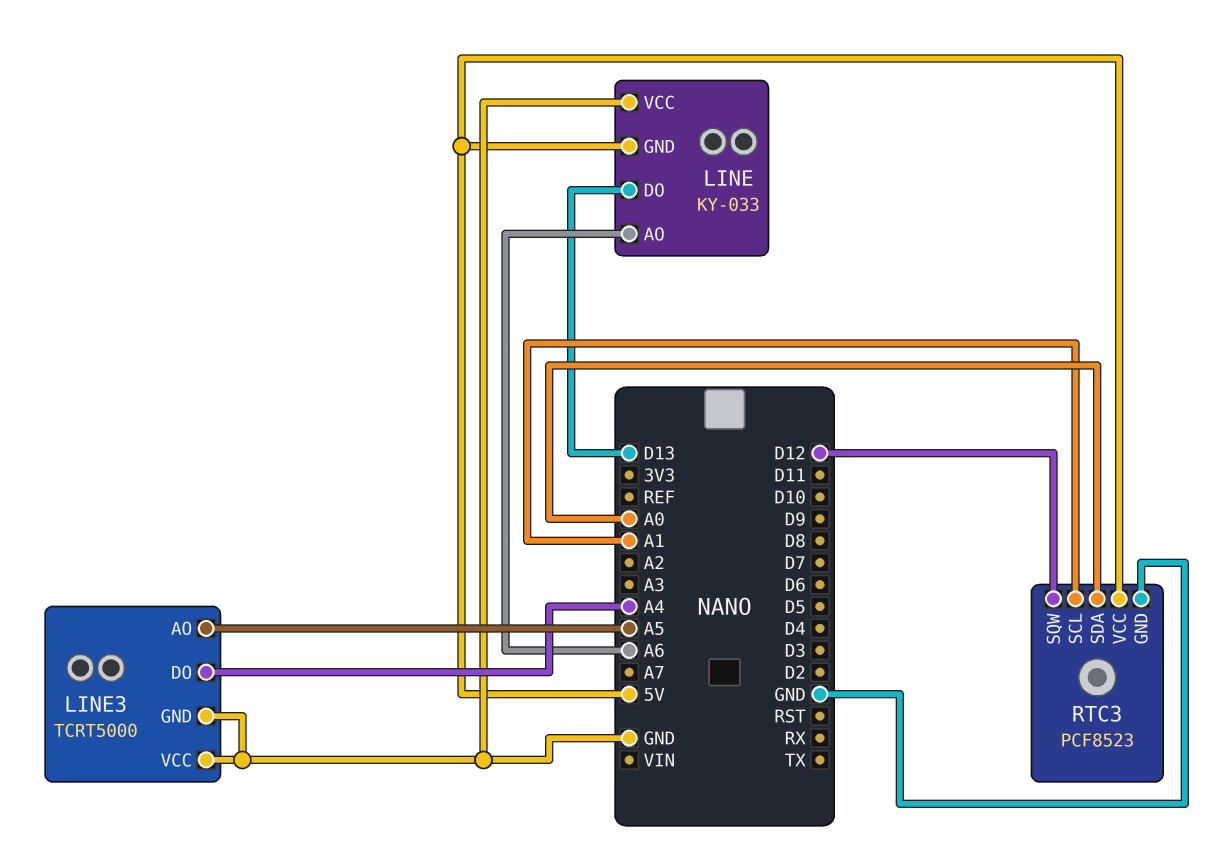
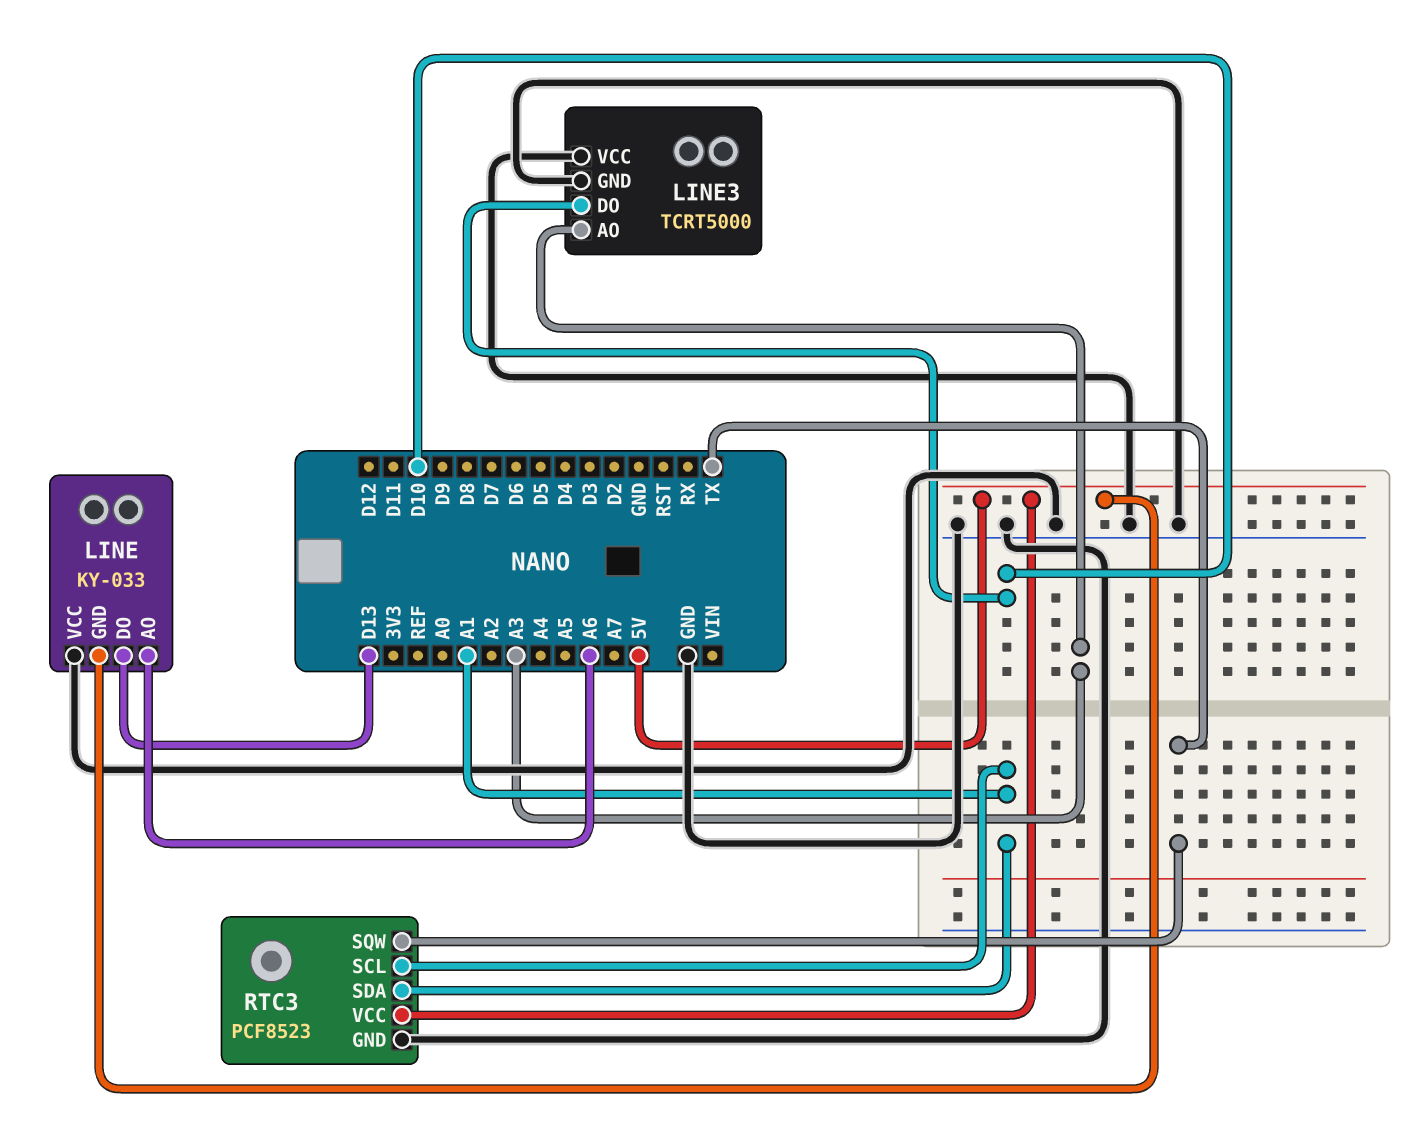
LINE3 pin AO: A5 -> A3
LINE3 pin DO: A4 -> D10
RTC3 pin SDA: A0 -> A1
RTC3 pin SQW: D12 -> TX

